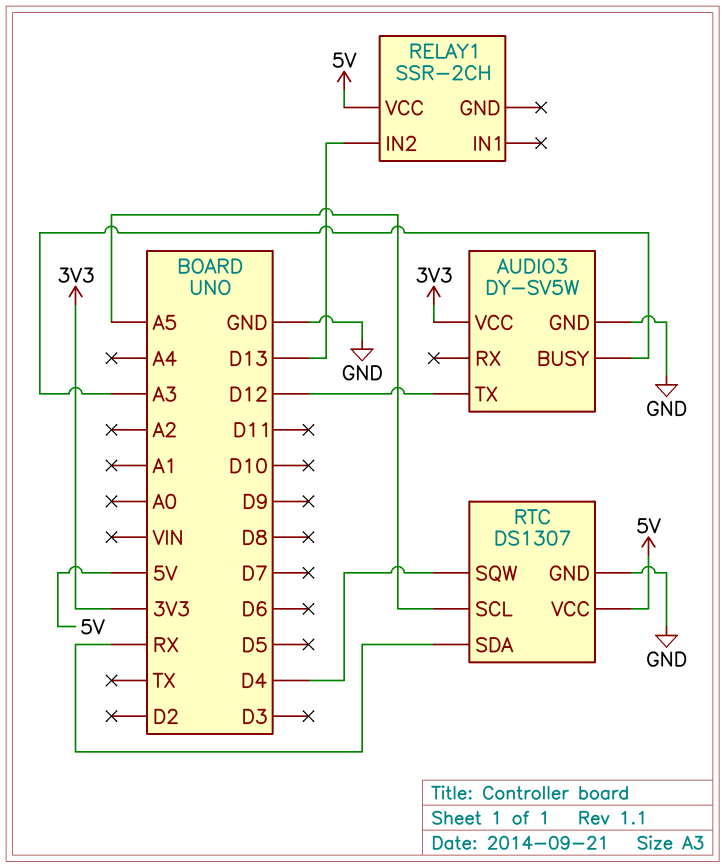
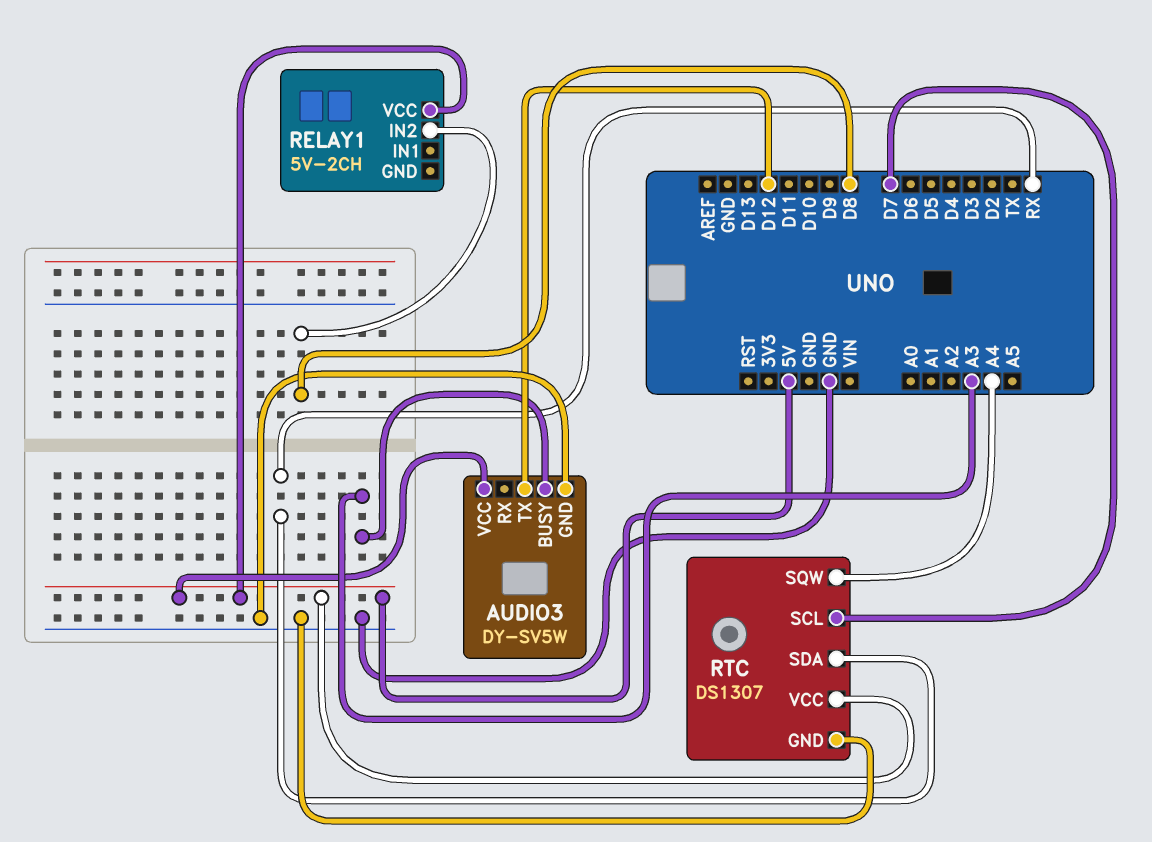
AUDIO3 pin VCC: 3V3 -> 5V
RELAY1: SSR-2CH -> 5V-2CH
RELAY1 pin IN2: D13 -> D8
RTC pin SCL: A5 -> D7
RTC pin SQW: D4 -> A4

